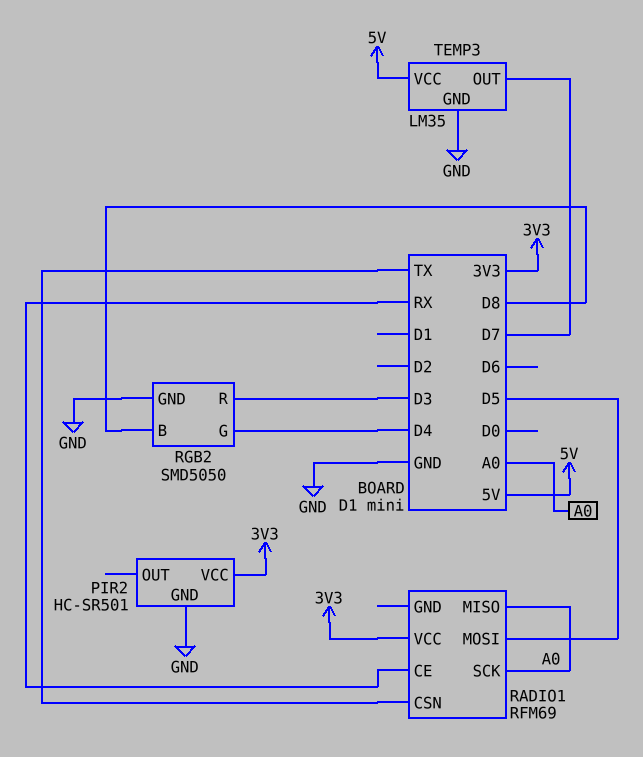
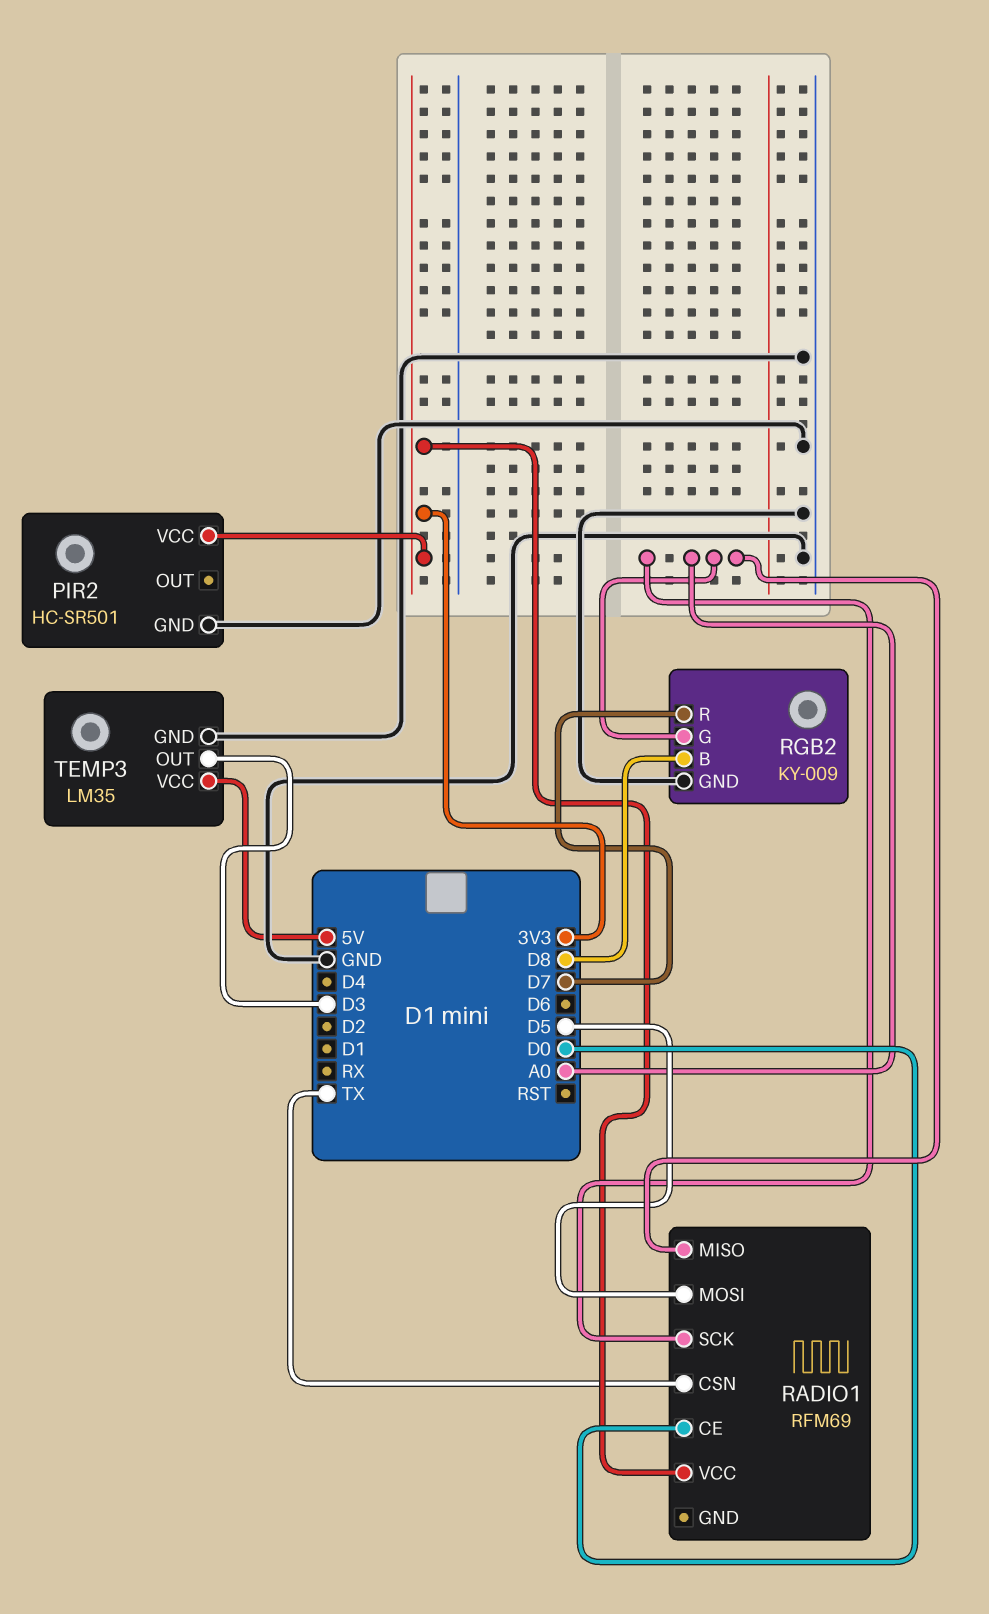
RADIO1 pin CE: RX -> D0
RGB2: SMD5050 -> KY-009
RGB2 pin G: D4 -> A0
RGB2 pin R: D3 -> D7
TEMP3 pin OUT: D7 -> D3

